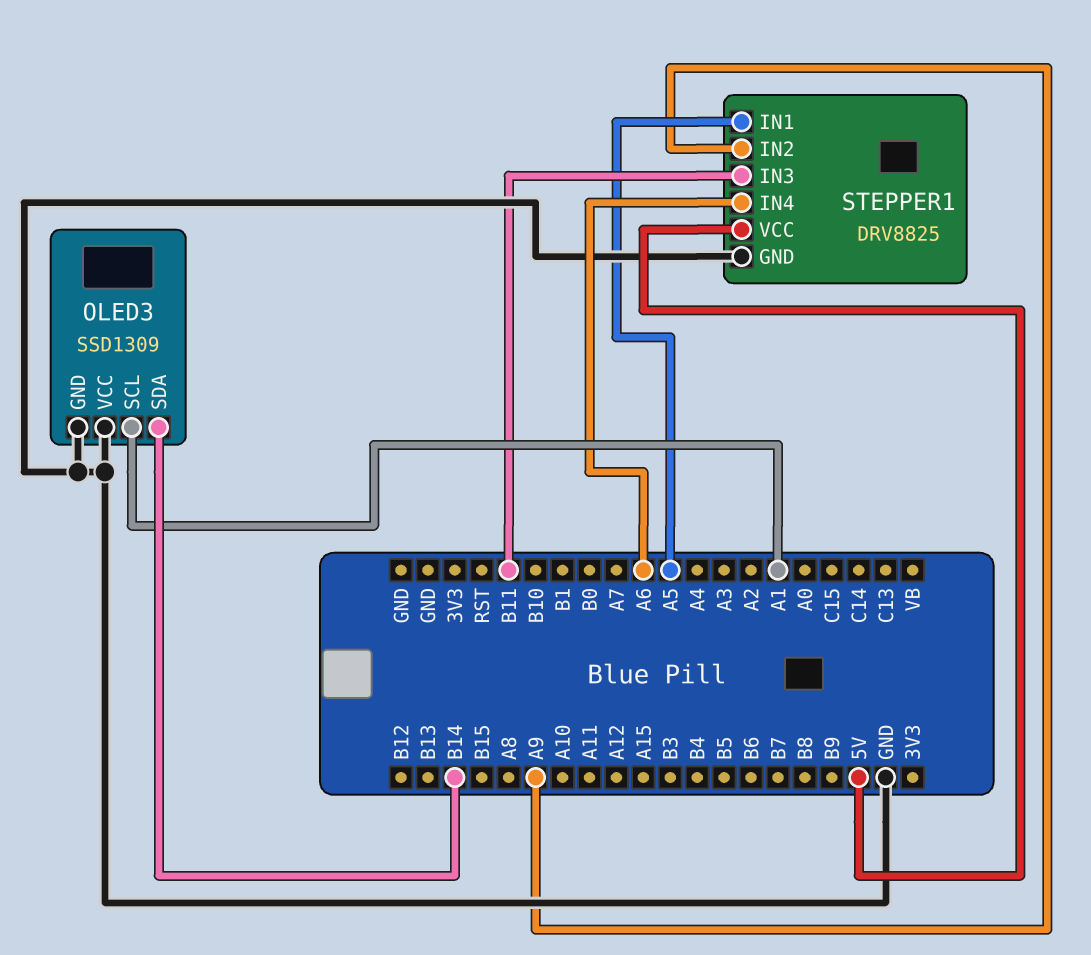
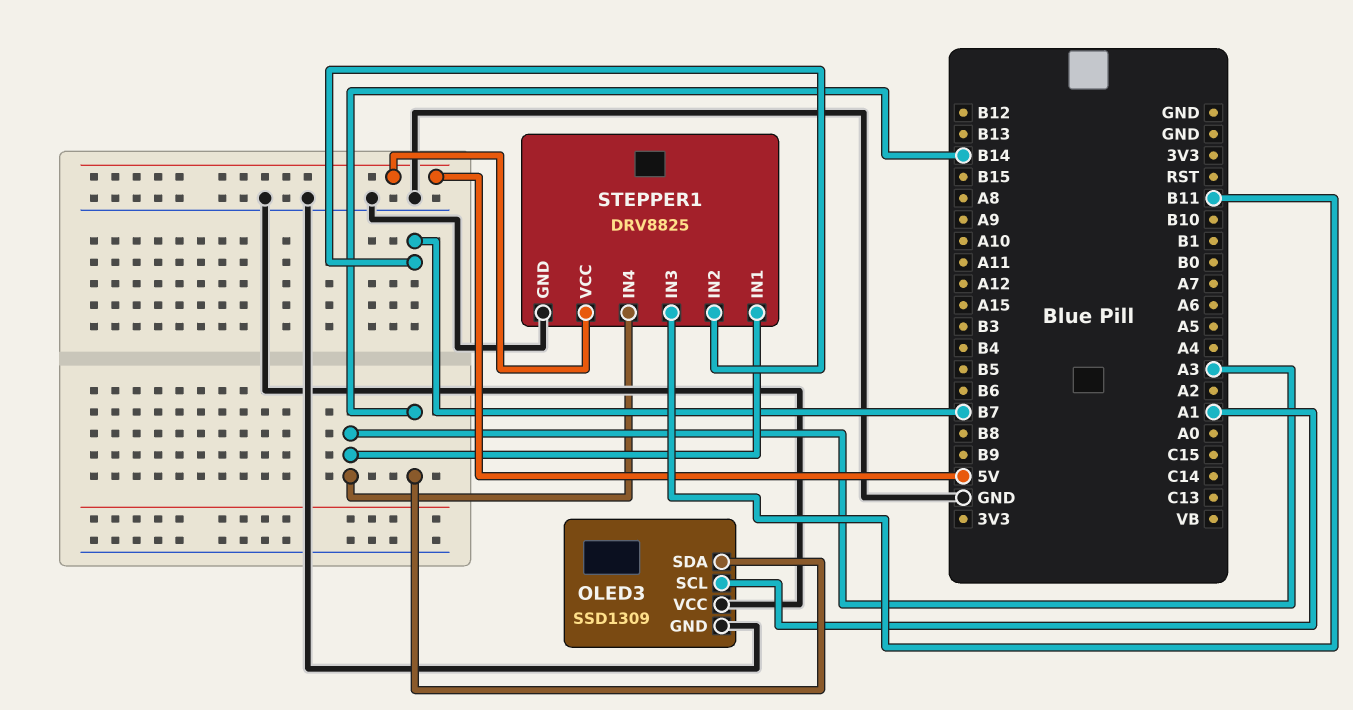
STEPPER1 pin IN1: A5 -> A3
STEPPER1 pin IN2: A9 -> B7
STEPPER1 pin IN4: A6 -> A3

